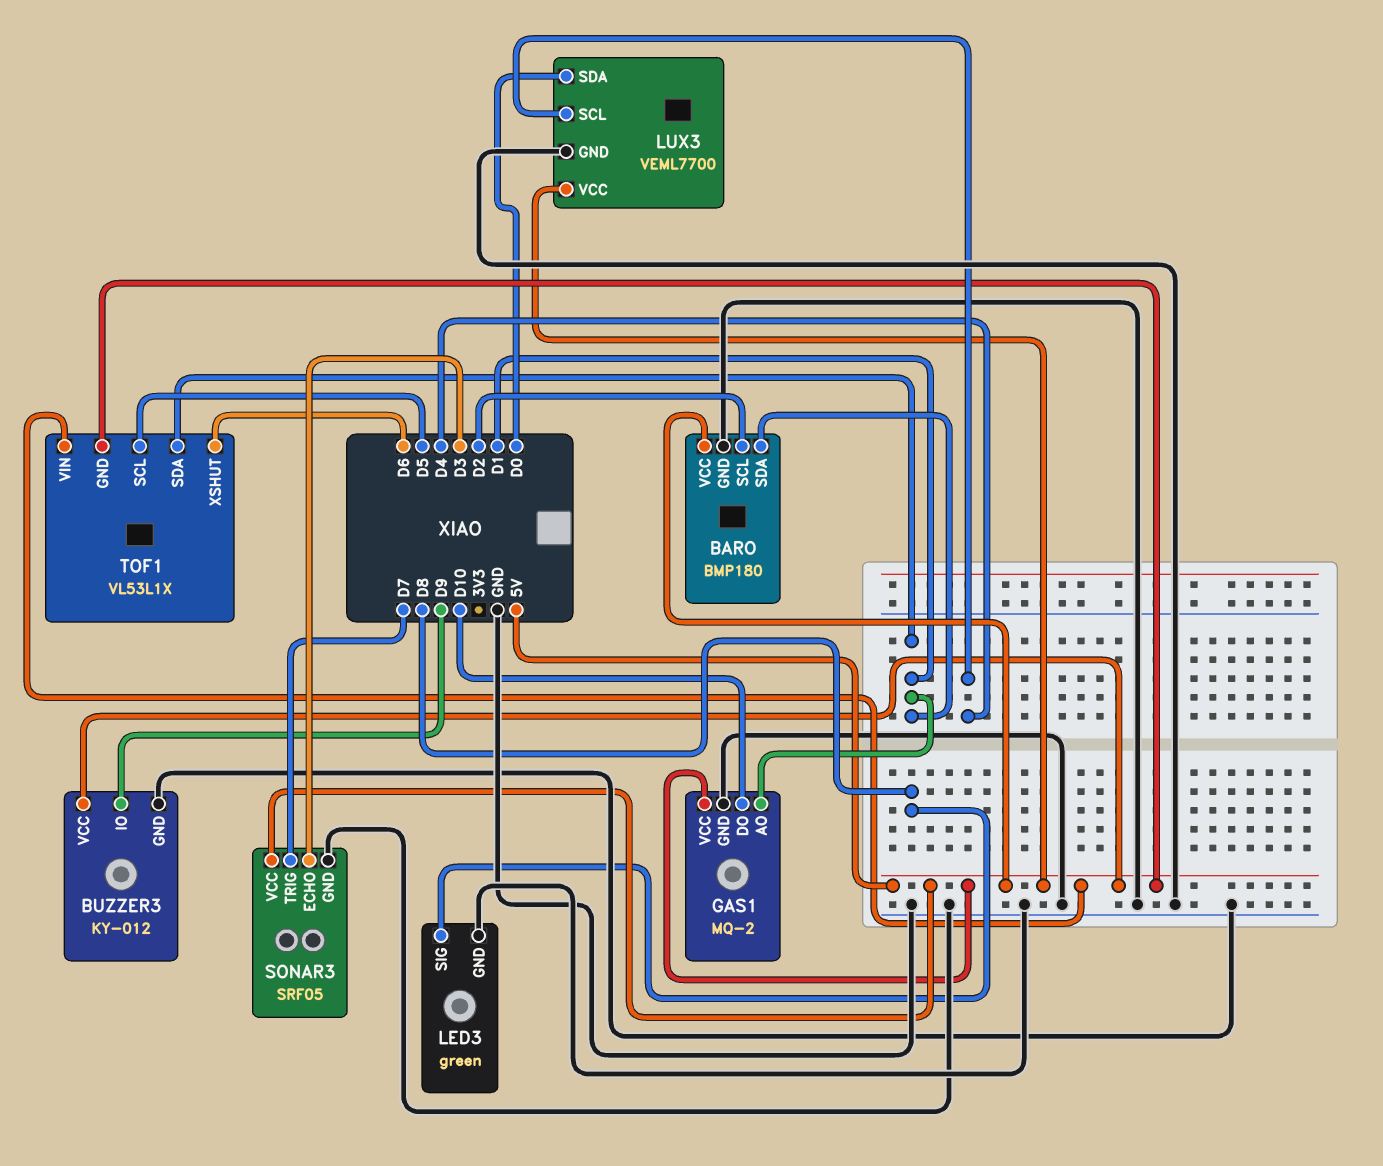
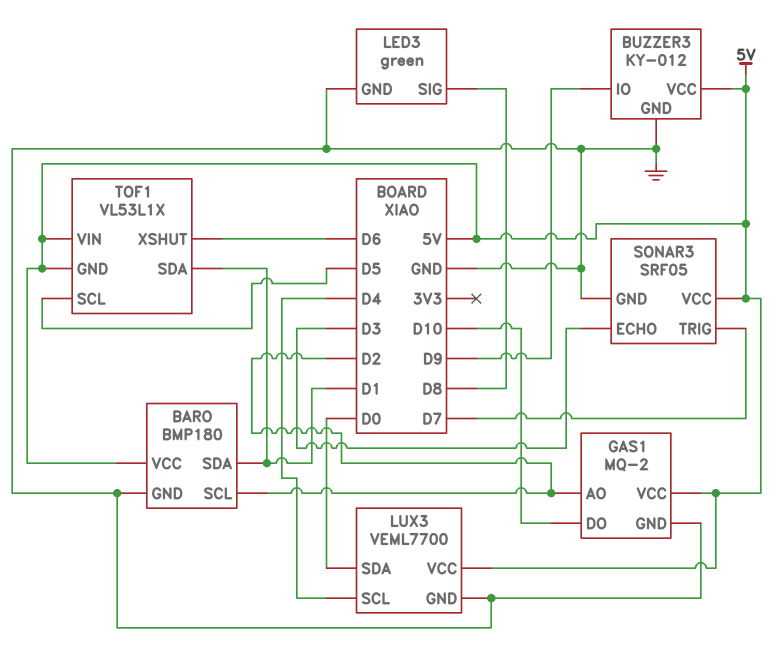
GAS1 pin AO: D1 -> D2

